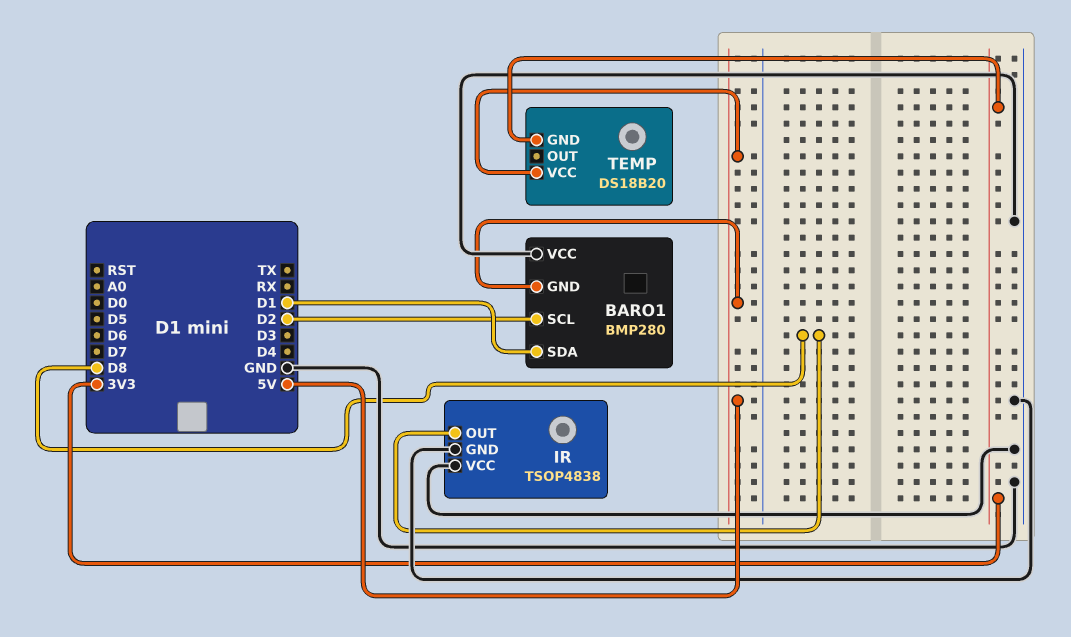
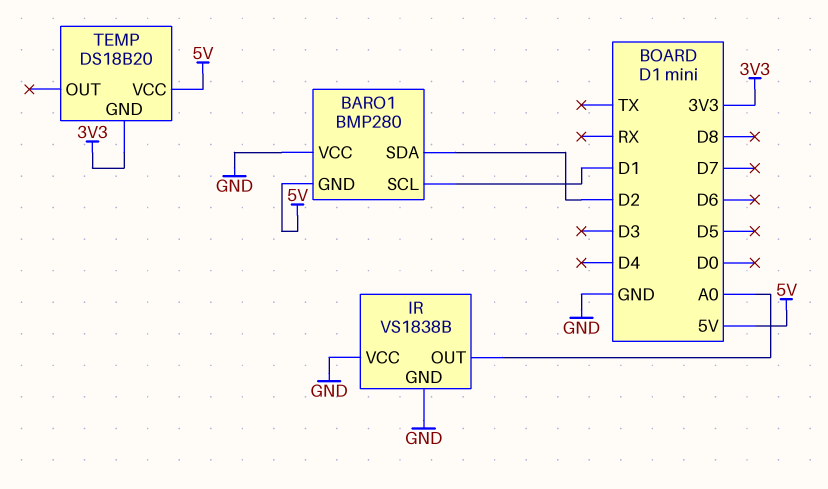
BARO1 pin SCL: D2 -> D1
BARO1 pin SDA: D1 -> D2
IR: TSOP4838 -> VS1838B
IR pin OUT: D8 -> A0

